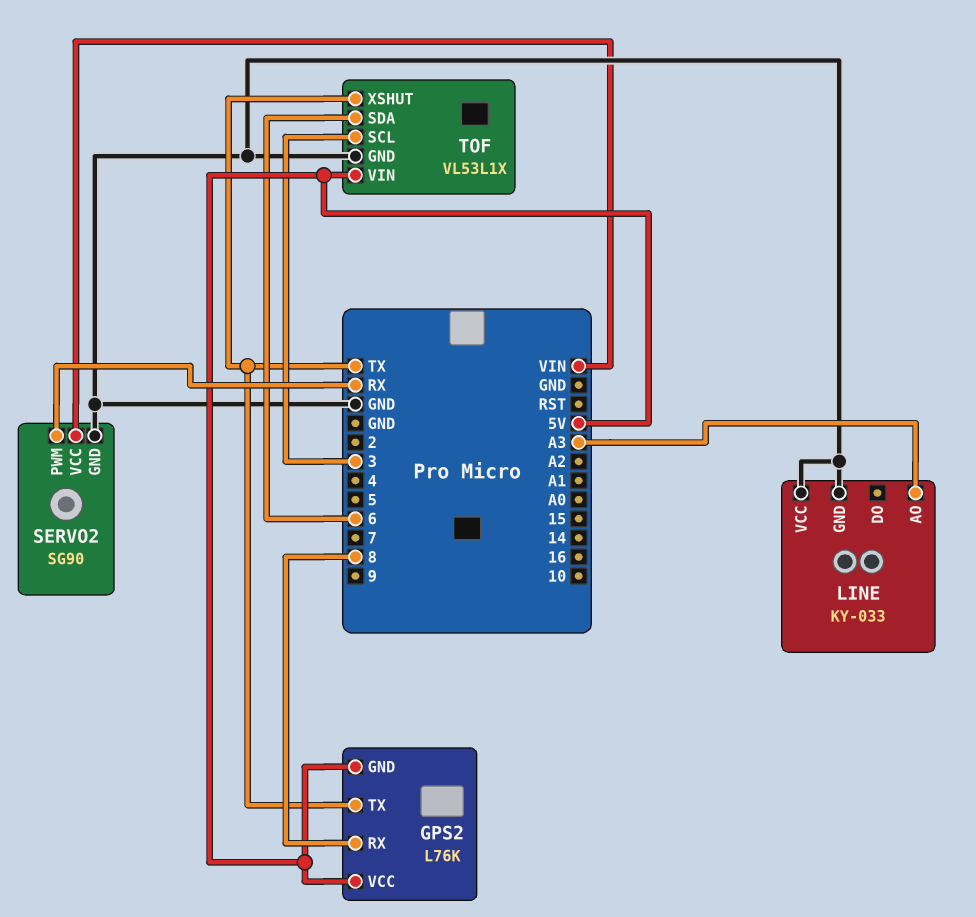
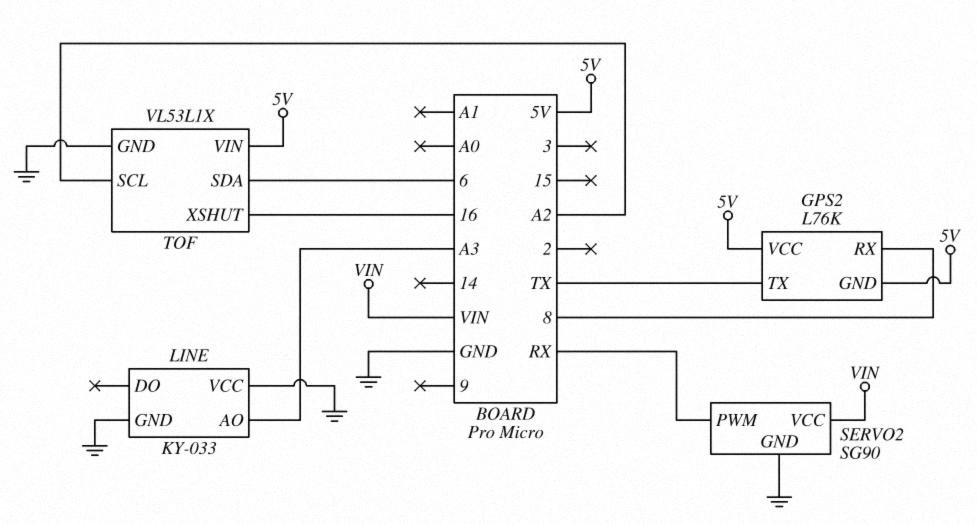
TOF pin SCL: 3 -> A2
TOF pin XSHUT: TX -> 16

